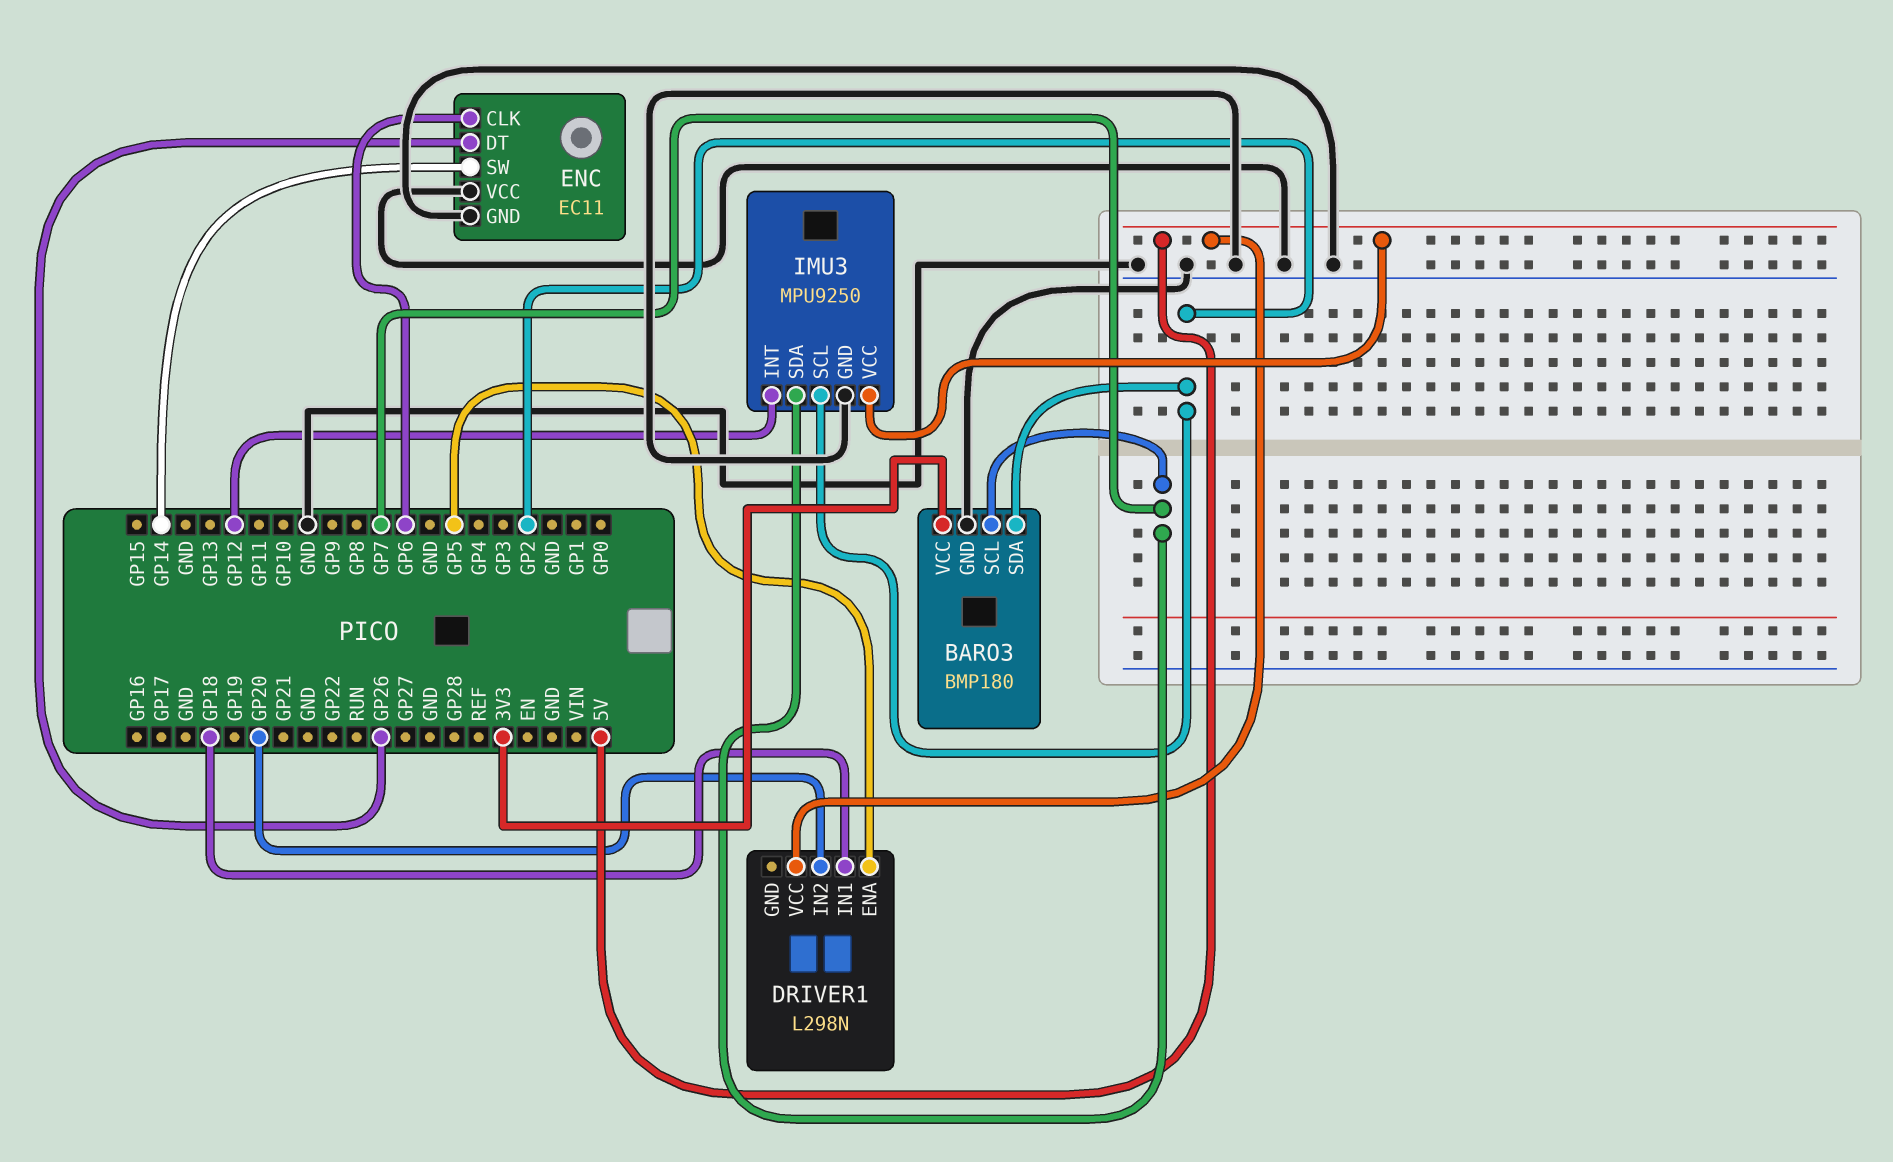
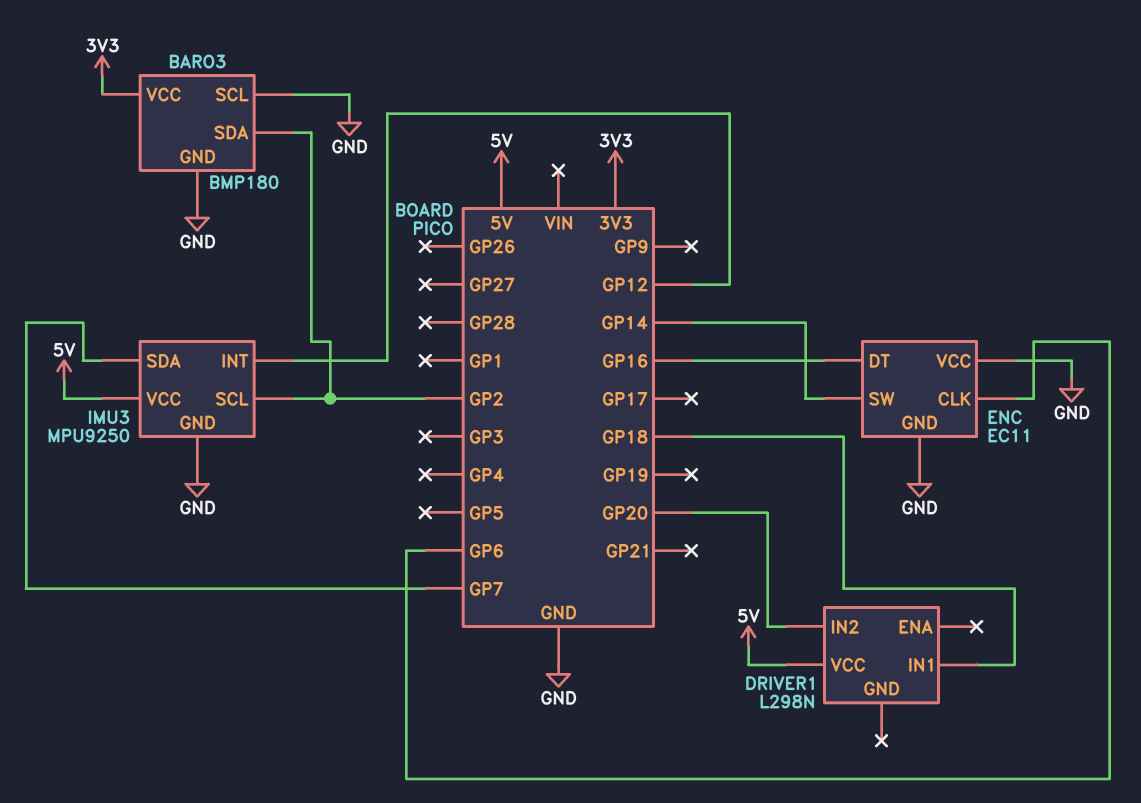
BARO3 pin SCL: GP7 -> GND
DRIVER1 pin ENA: GP5 -> none
ENC pin DT: GP26 -> GP16

